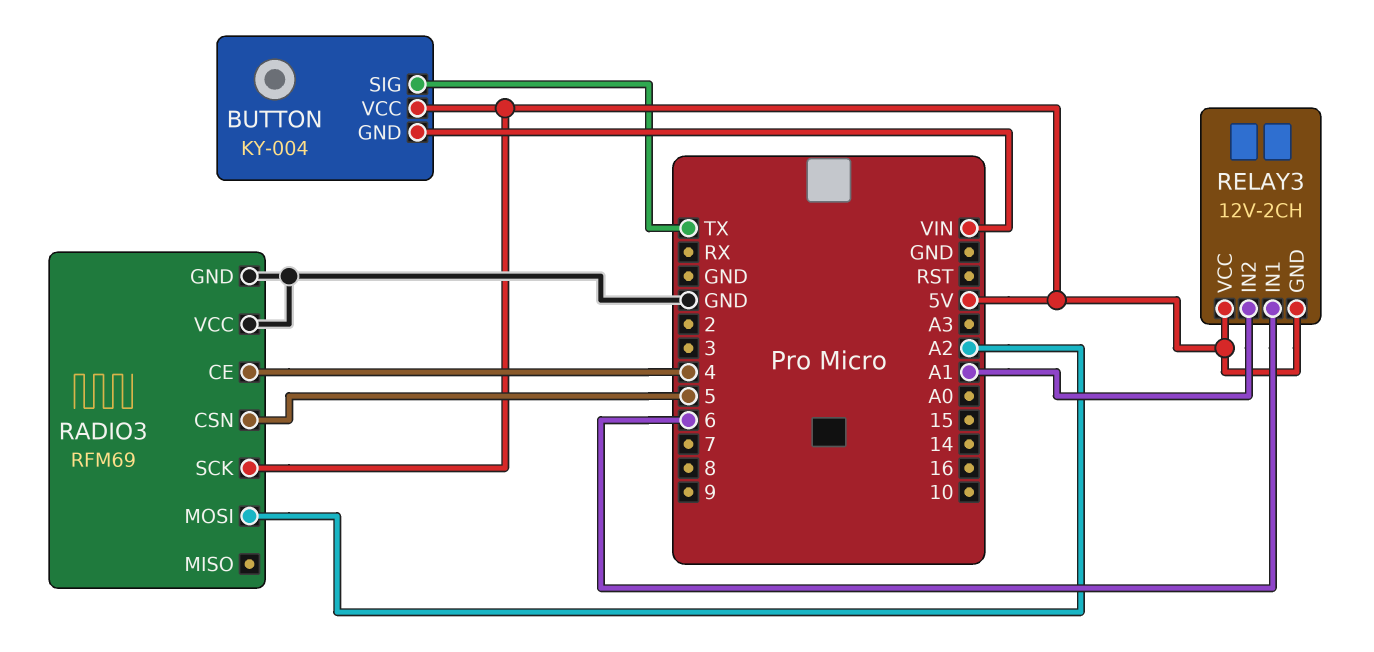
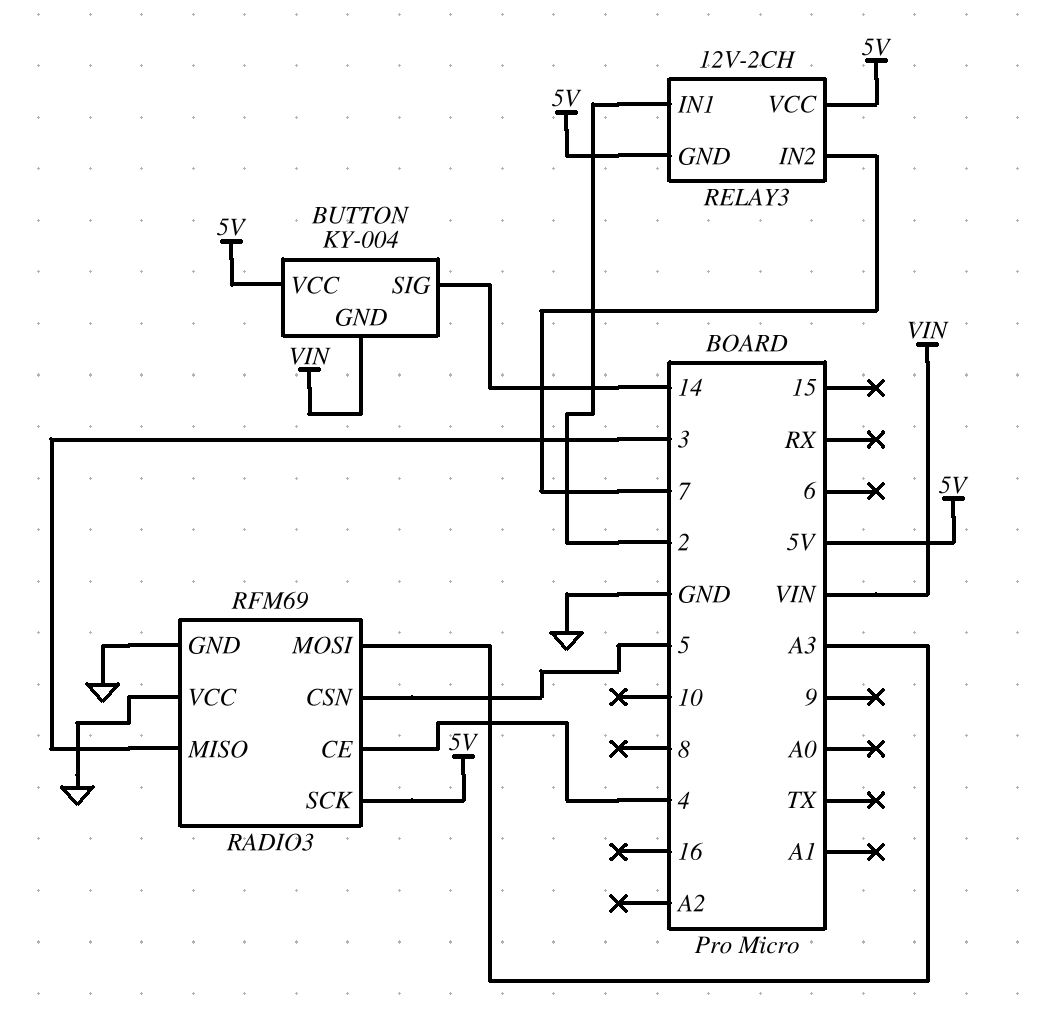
BUTTON pin SIG: TX -> 14
RADIO3 pin MISO: none -> 3
RADIO3 pin MOSI: A2 -> A3
RELAY3 pin IN1: 6 -> 2
RELAY3 pin IN2: A1 -> 7

